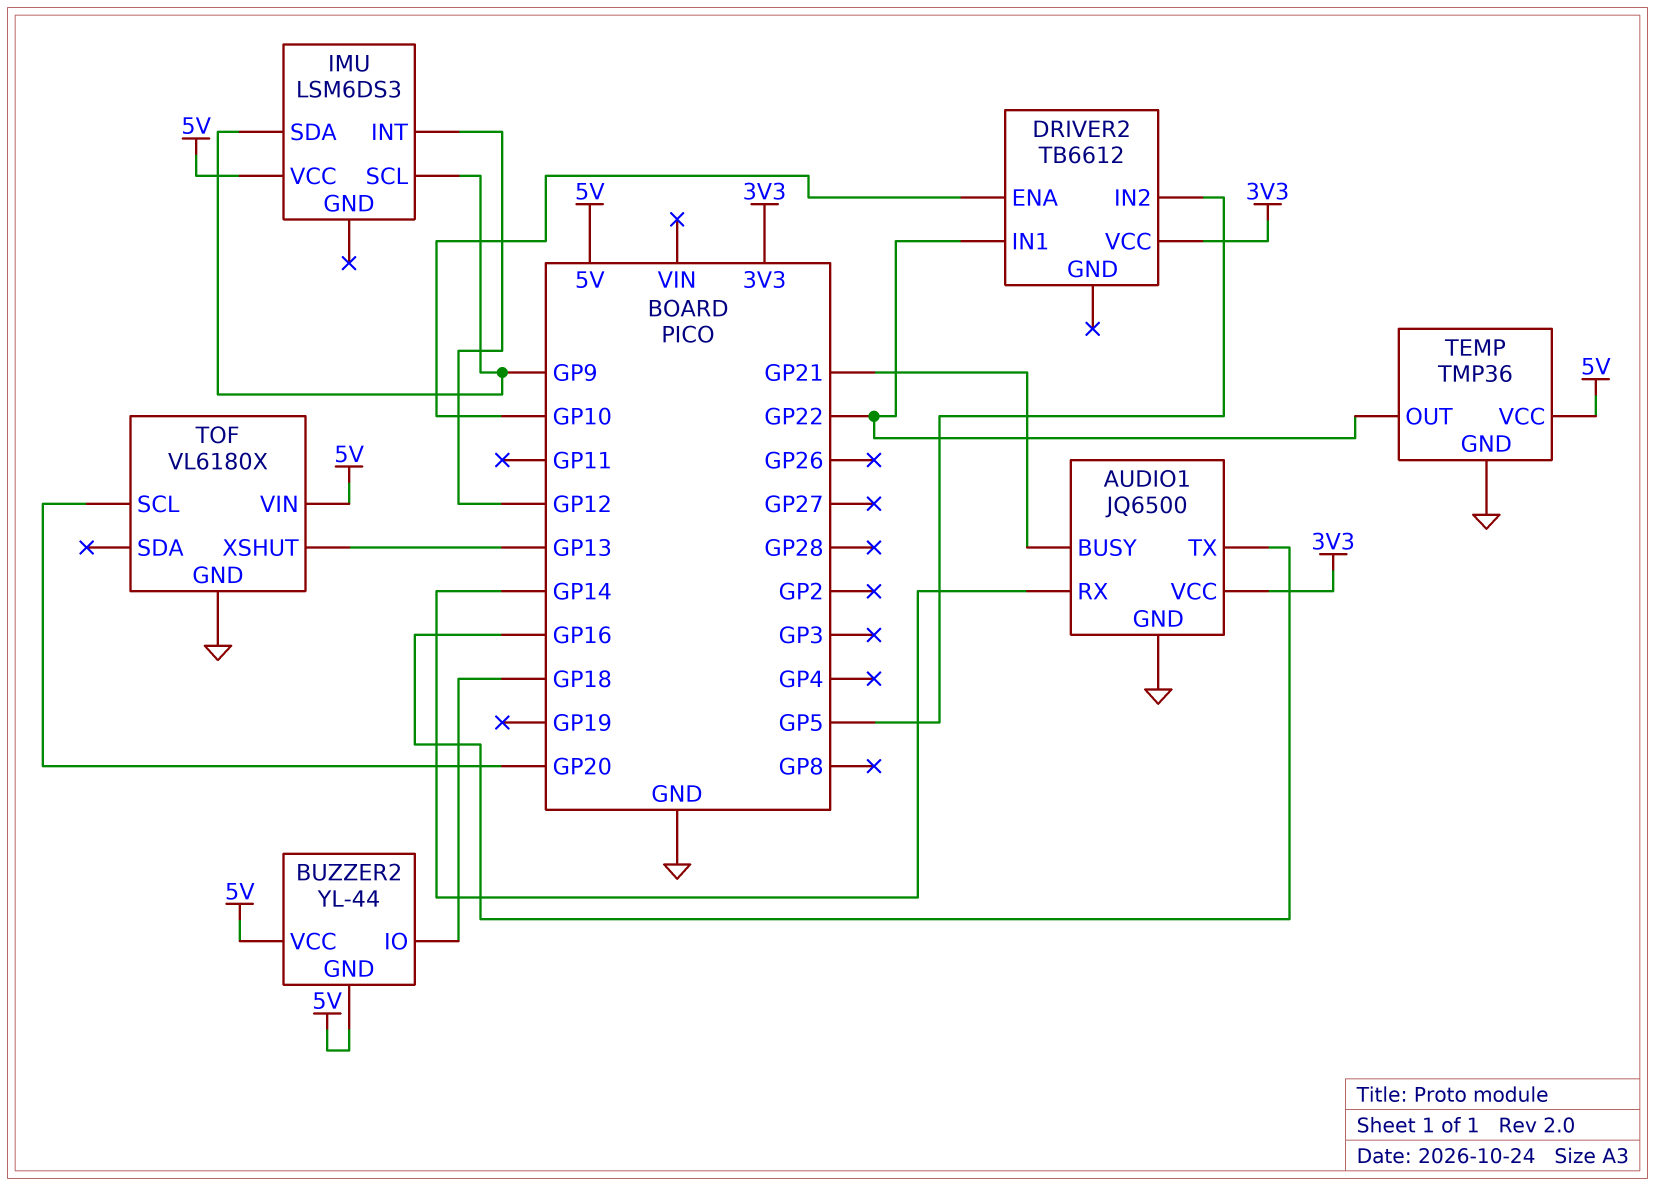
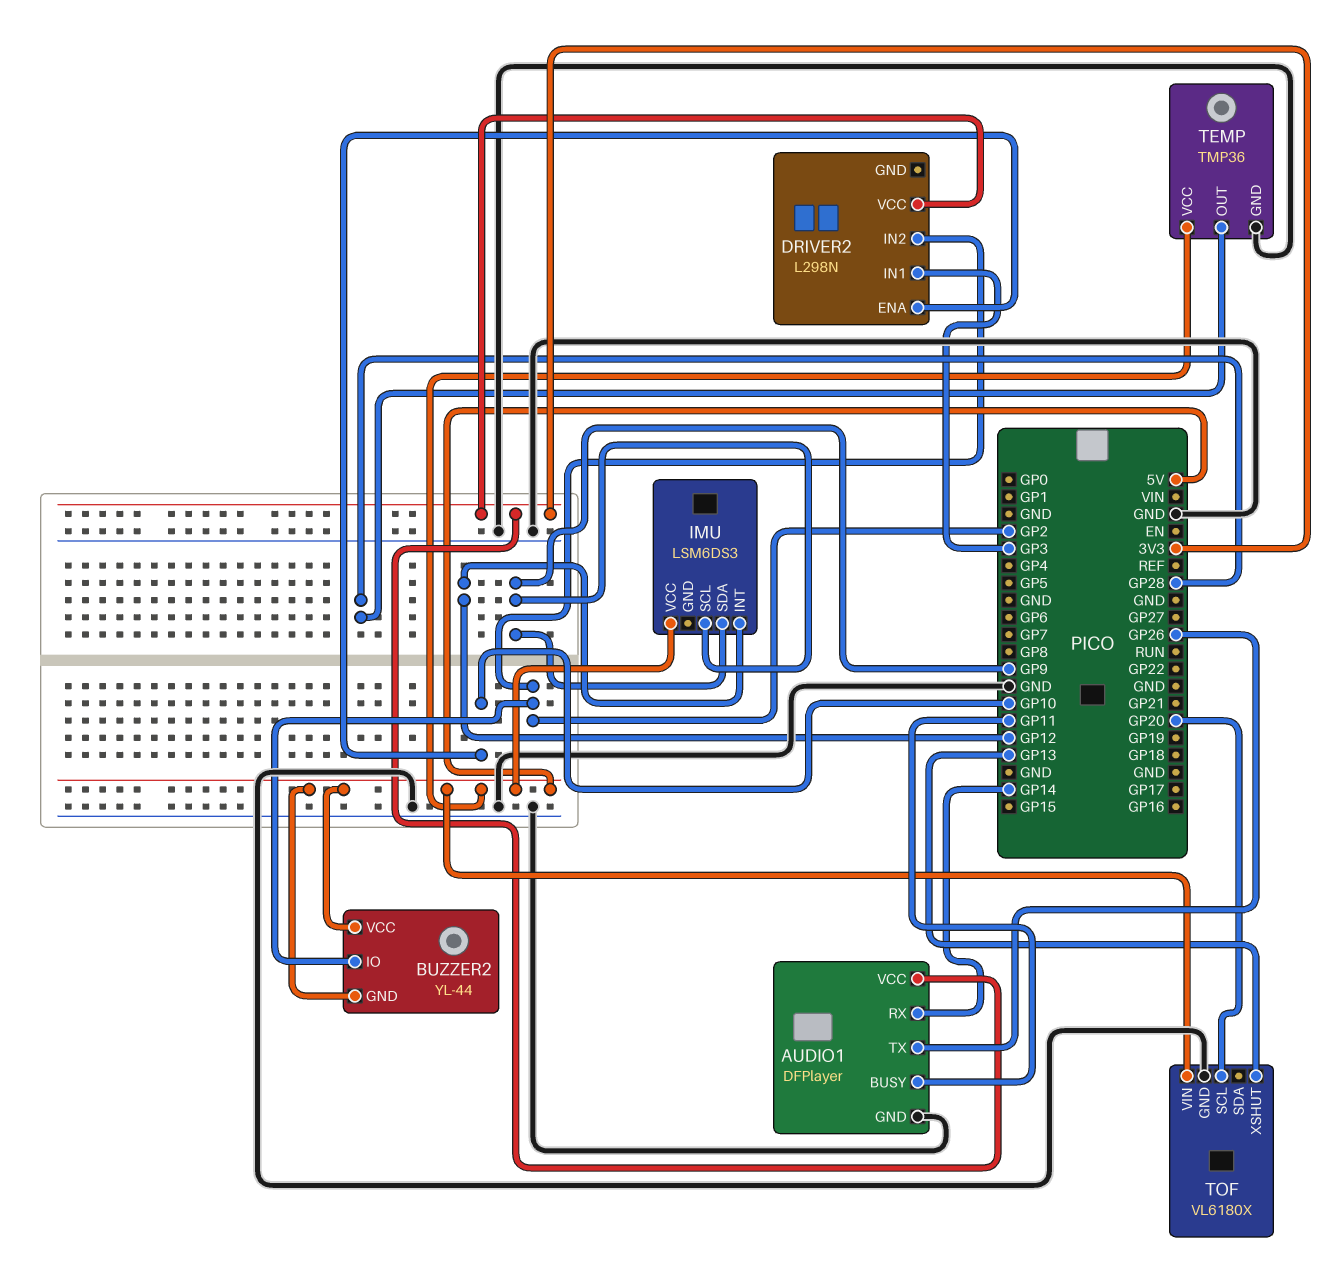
AUDIO1: JQ6500 -> DFPlayer
AUDIO1 pin BUSY: GP21 -> GP11
AUDIO1 pin TX: GP16 -> GP26
BUZZER2 pin IO: GP18 -> GP2
DRIVER2: TB6612 -> L298N
DRIVER2 pin IN1: GP22 -> GP3
DRIVER2 pin IN2: GP5 -> GP2
TEMP pin OUT: GP22 -> GP28

